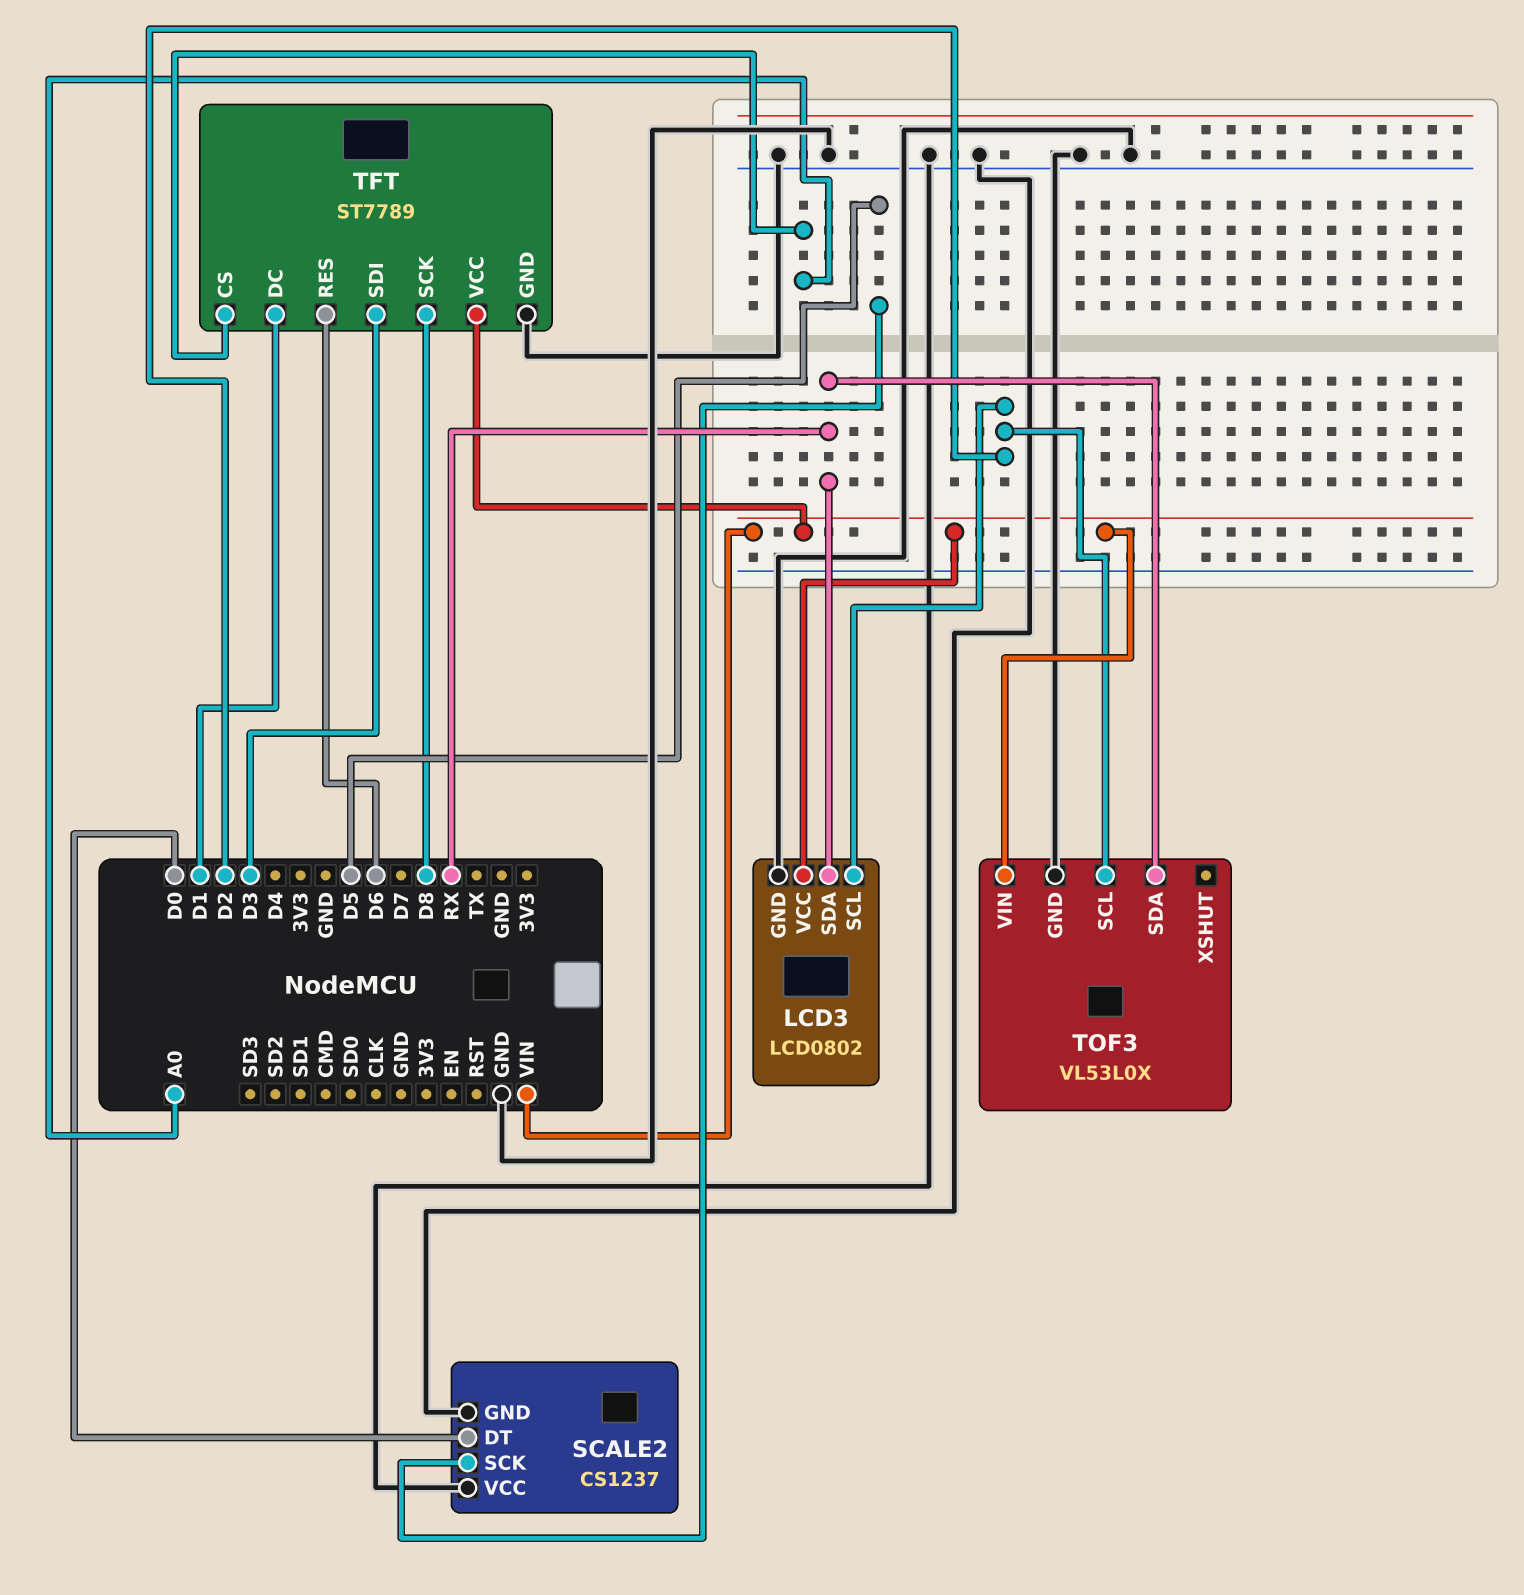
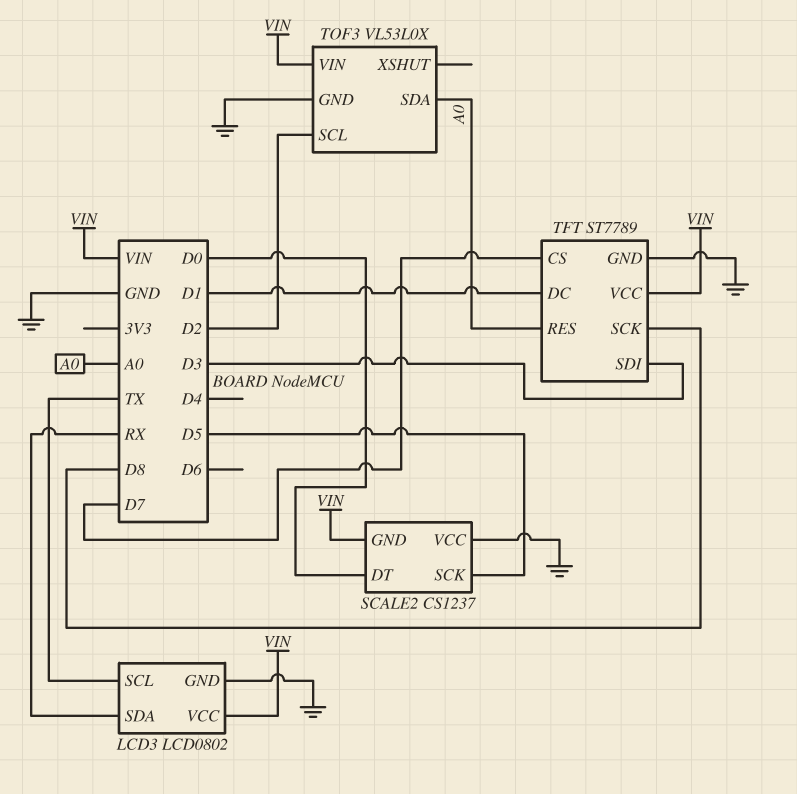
LCD3 pin SCL: D2 -> TX
SCALE2 pin GND: GND -> VIN
TFT pin CS: A0 -> D7
TFT pin RES: D6 -> A0
TOF3 pin SDA: RX -> A0

